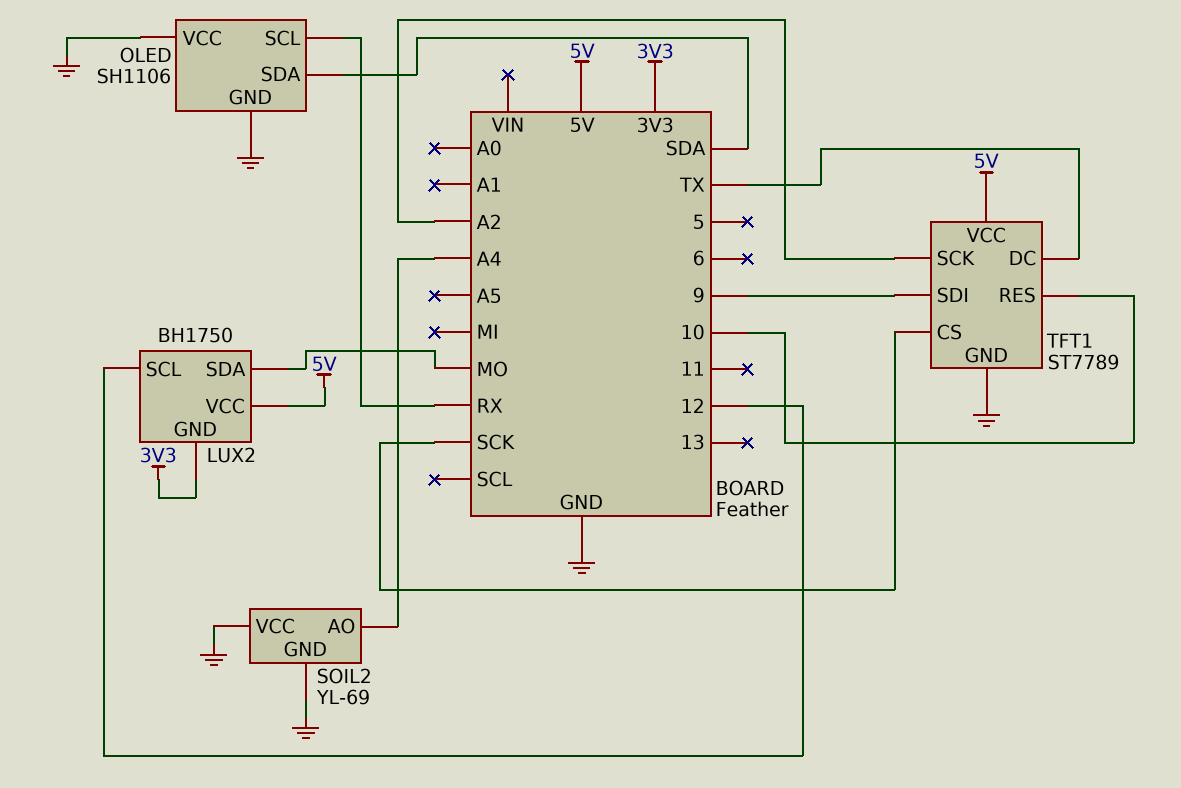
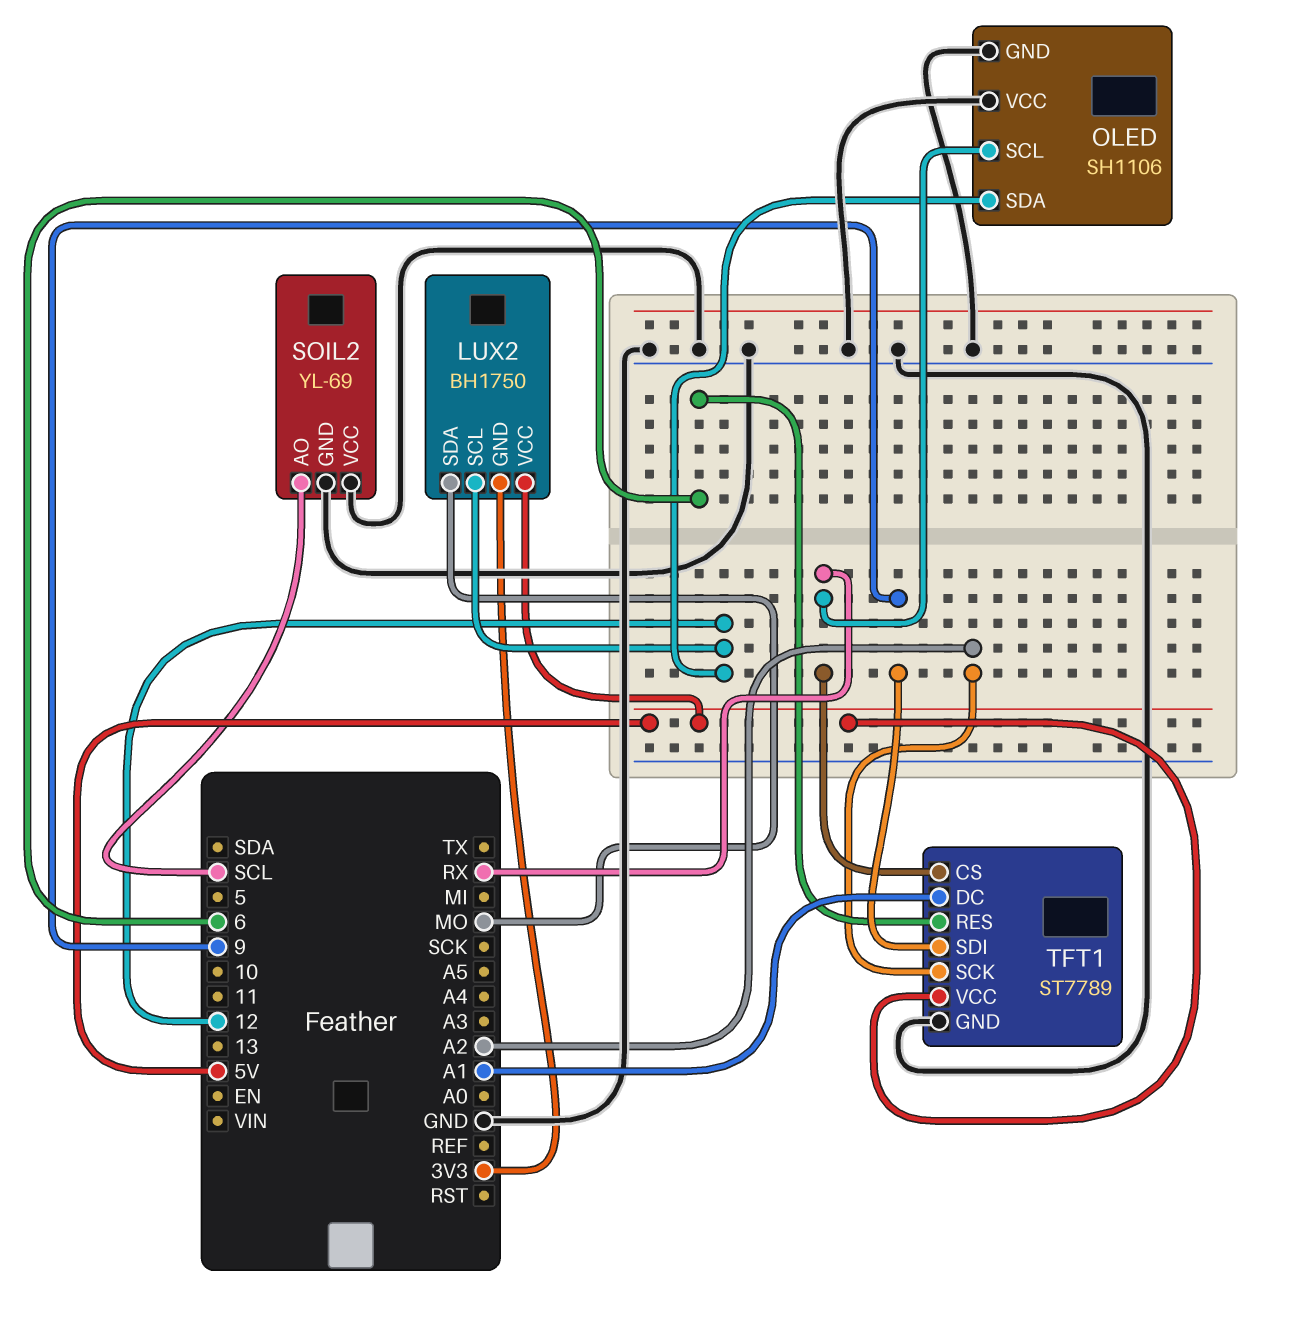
OLED pin SDA: SDA -> 12
SOIL2 pin AO: A4 -> SCL
TFT1 pin CS: SCK -> RX
TFT1 pin DC: TX -> A1
TFT1 pin RES: 10 -> 6

